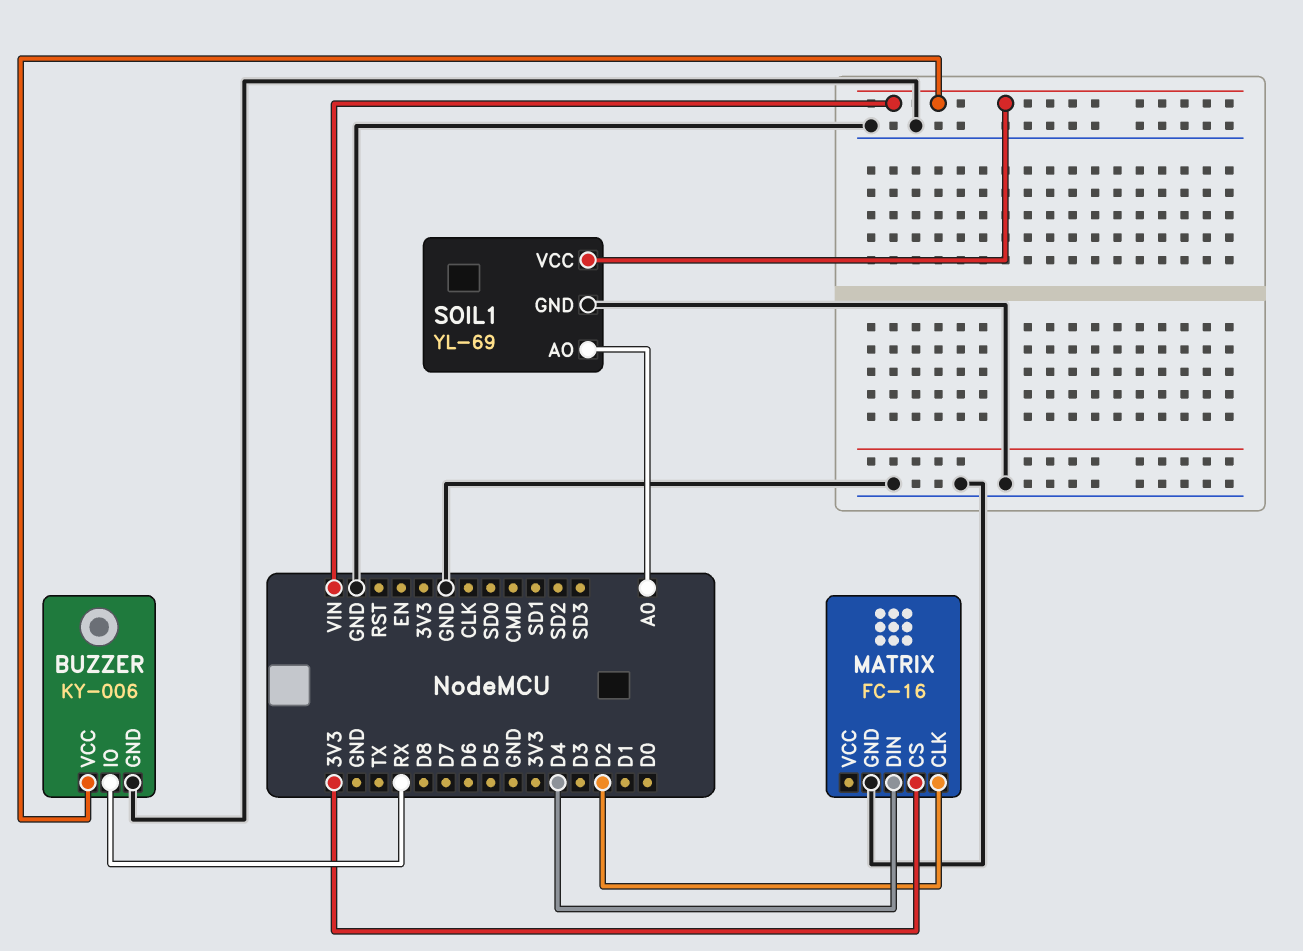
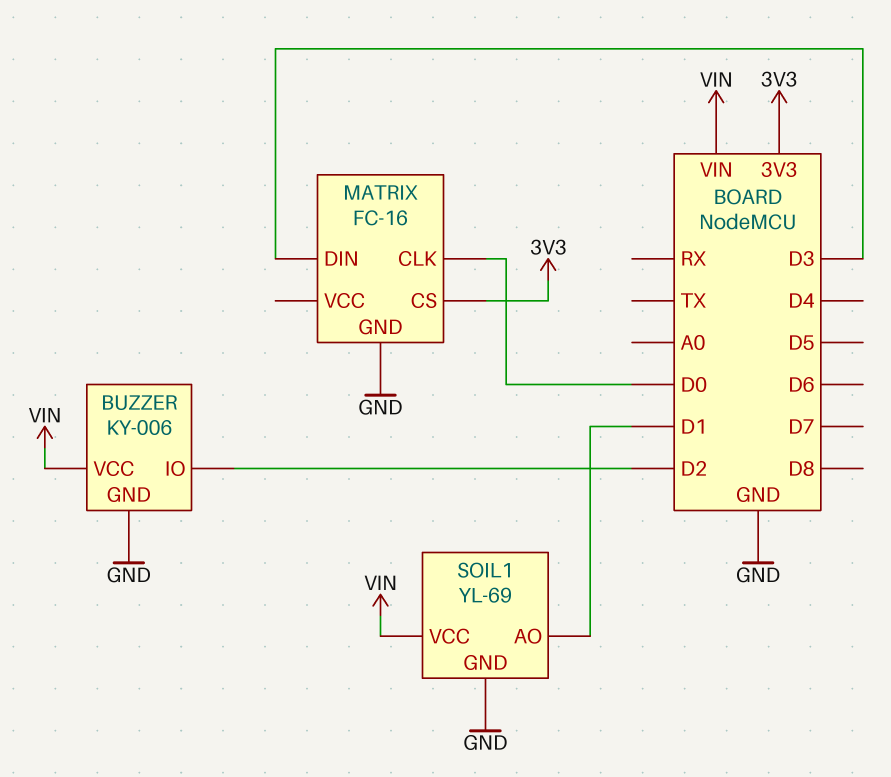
BUZZER pin IO: RX -> D2
MATRIX pin CLK: D2 -> D0
MATRIX pin DIN: D4 -> D3
SOIL1 pin AO: A0 -> D1

